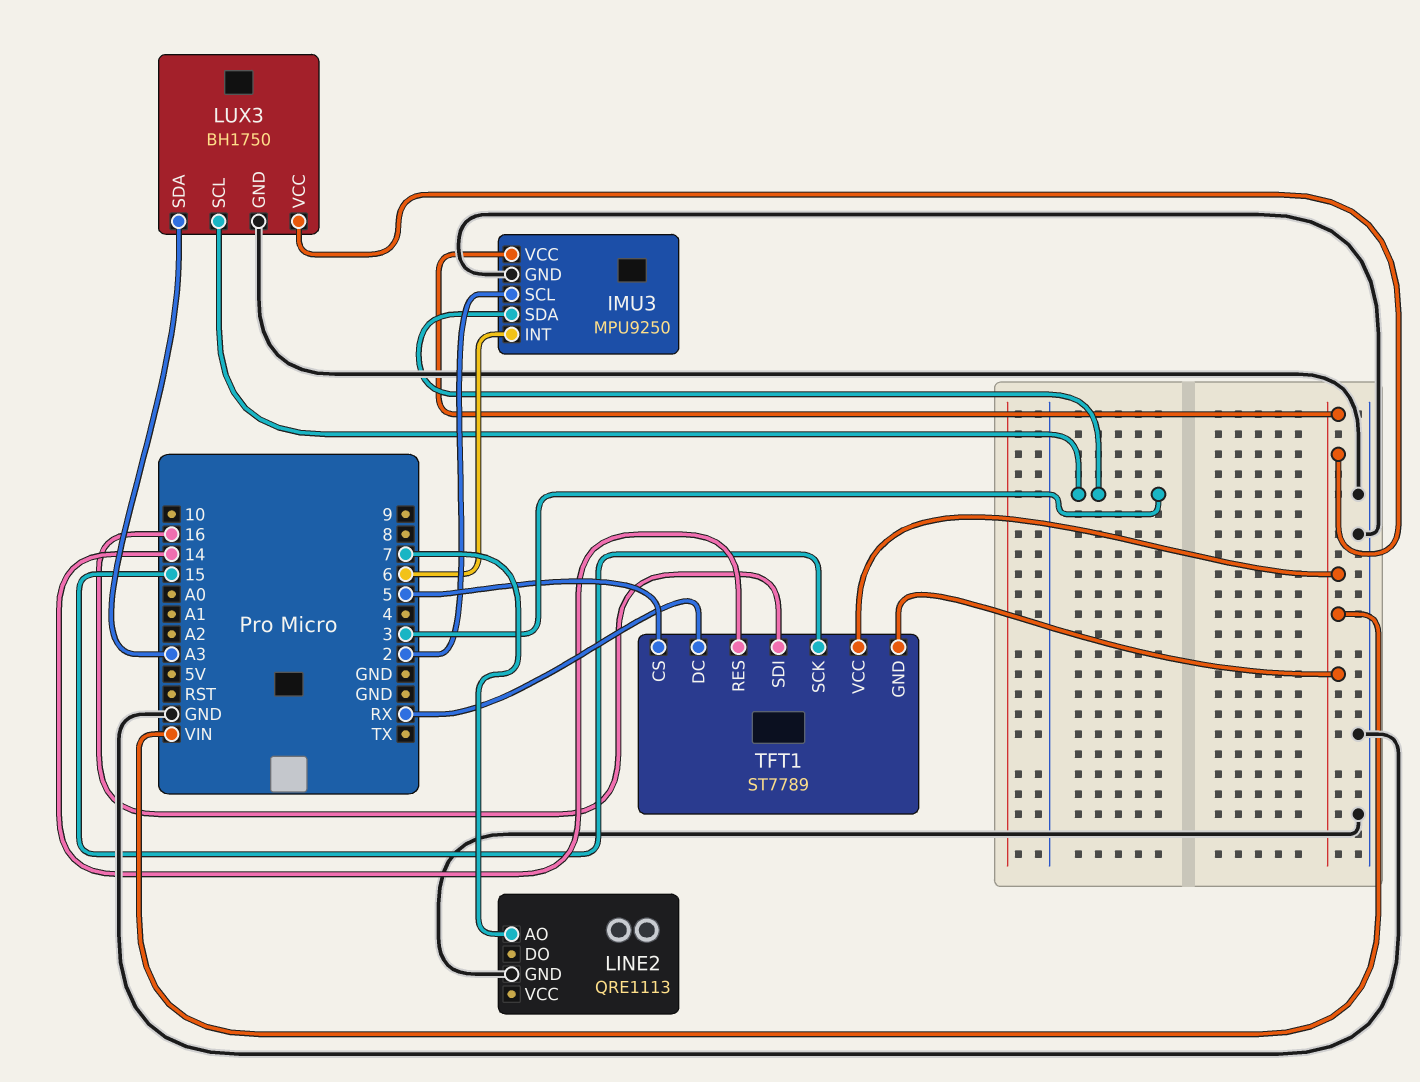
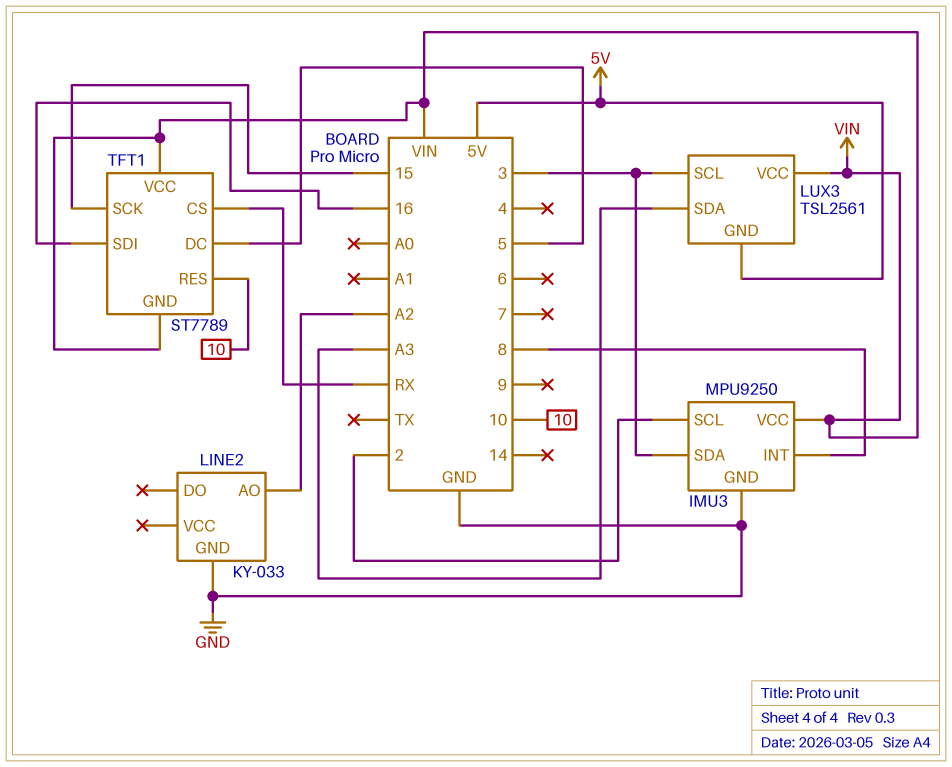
IMU3 pin INT: 6 -> 8
LINE2: QRE1113 -> KY-033
LINE2 pin AO: 7 -> A2
LUX3: BH1750 -> TSL2561
LUX3 pin GND: GND -> 5V
TFT1 pin CS: 5 -> RX
TFT1 pin DC: RX -> 5
TFT1 pin RES: 14 -> 10

